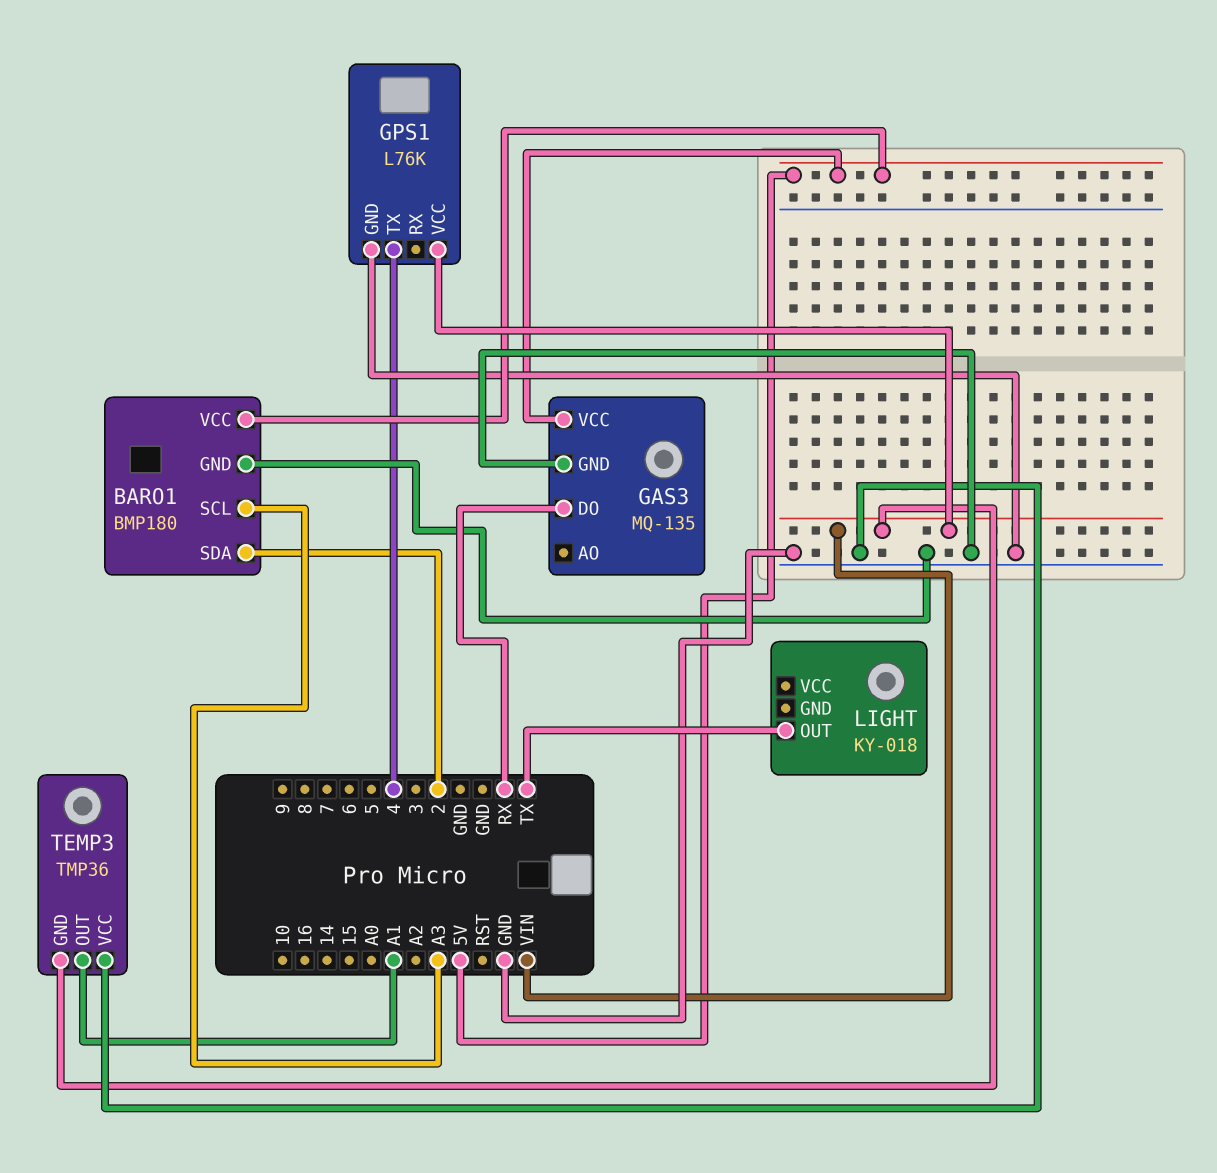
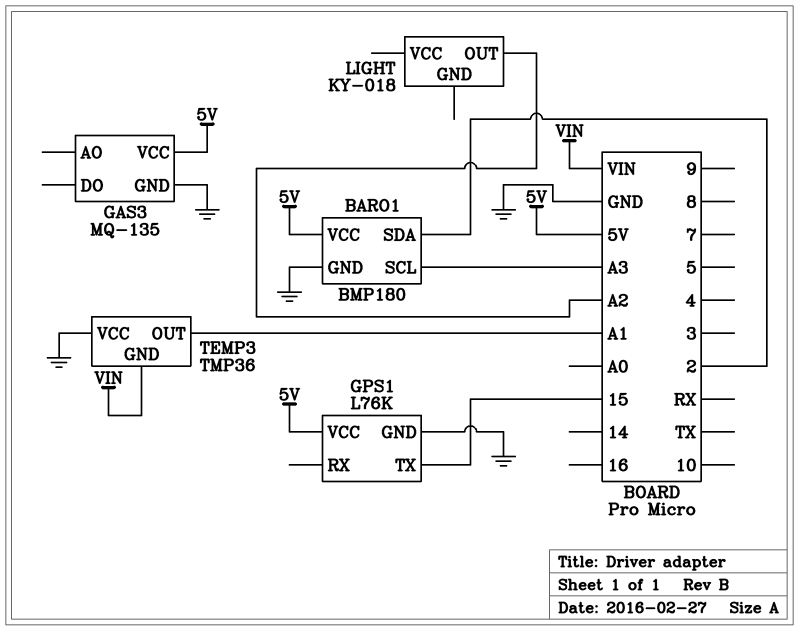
GAS3 pin DO: RX -> none
GPS1 pin TX: 4 -> 15
GPS1 pin VCC: VIN -> 5V
LIGHT pin OUT: TX -> A2

